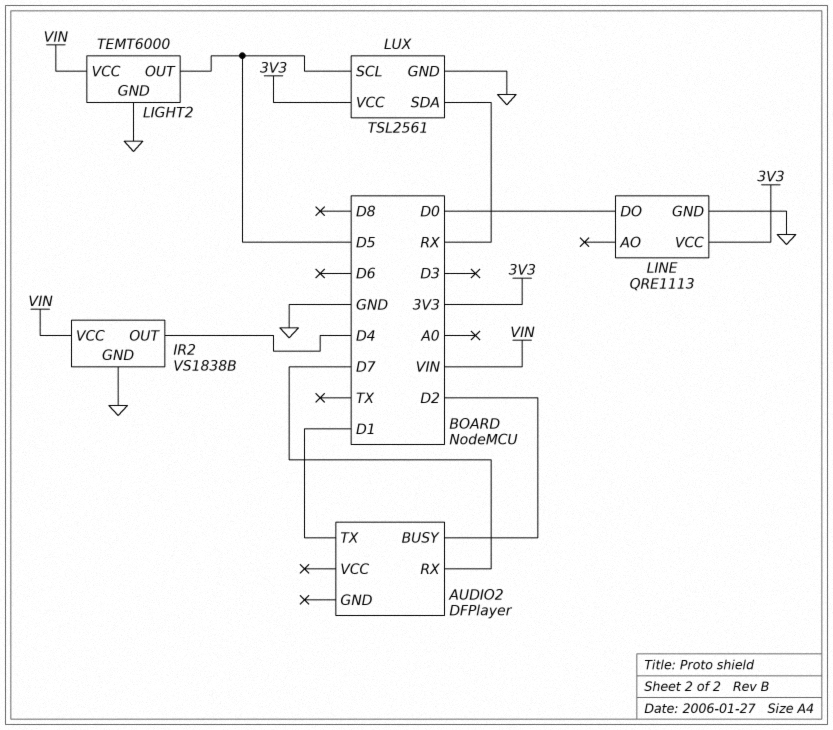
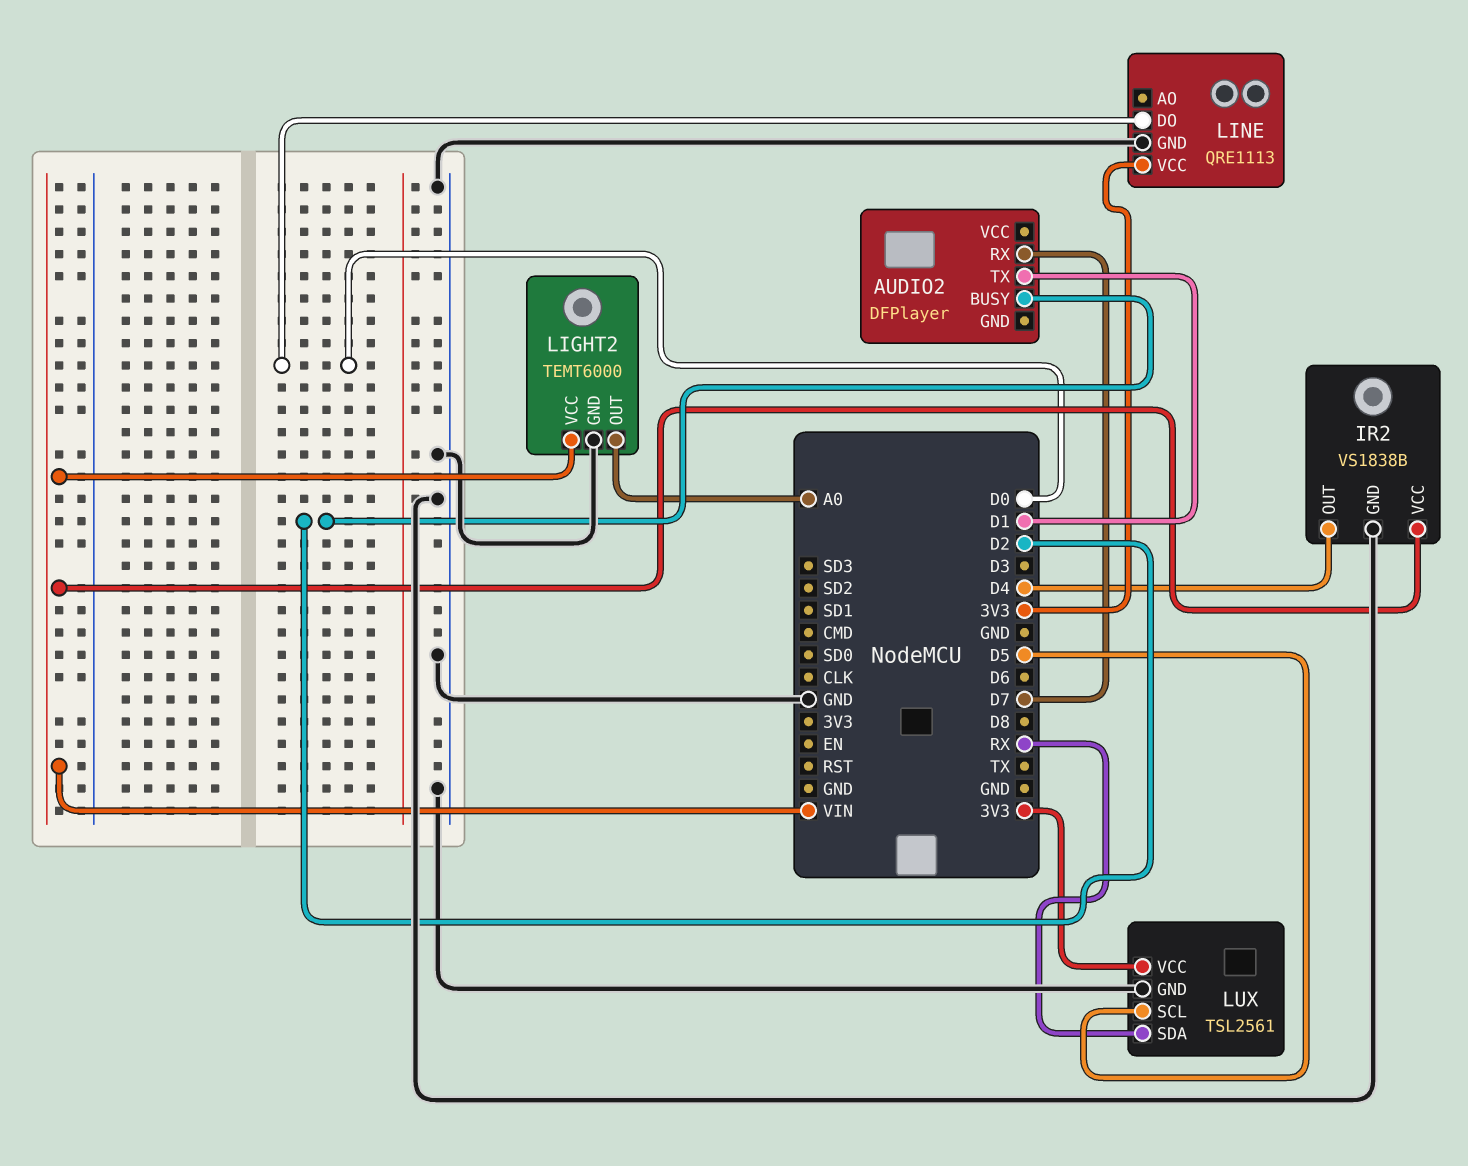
LIGHT2 pin OUT: D5 -> A0

